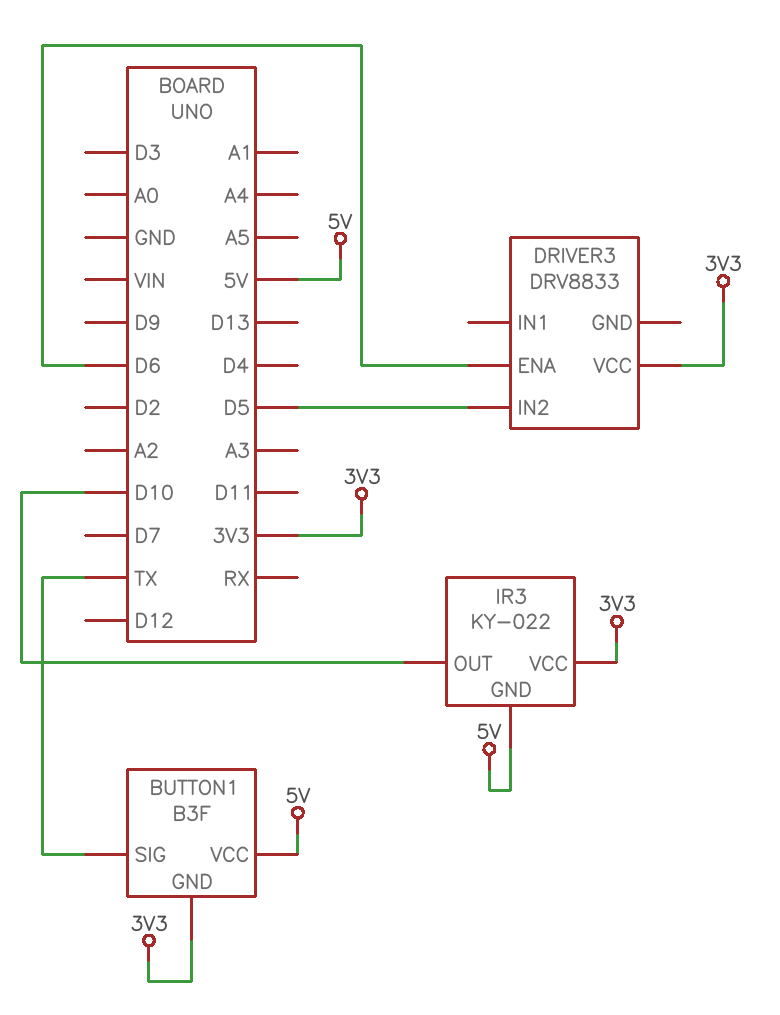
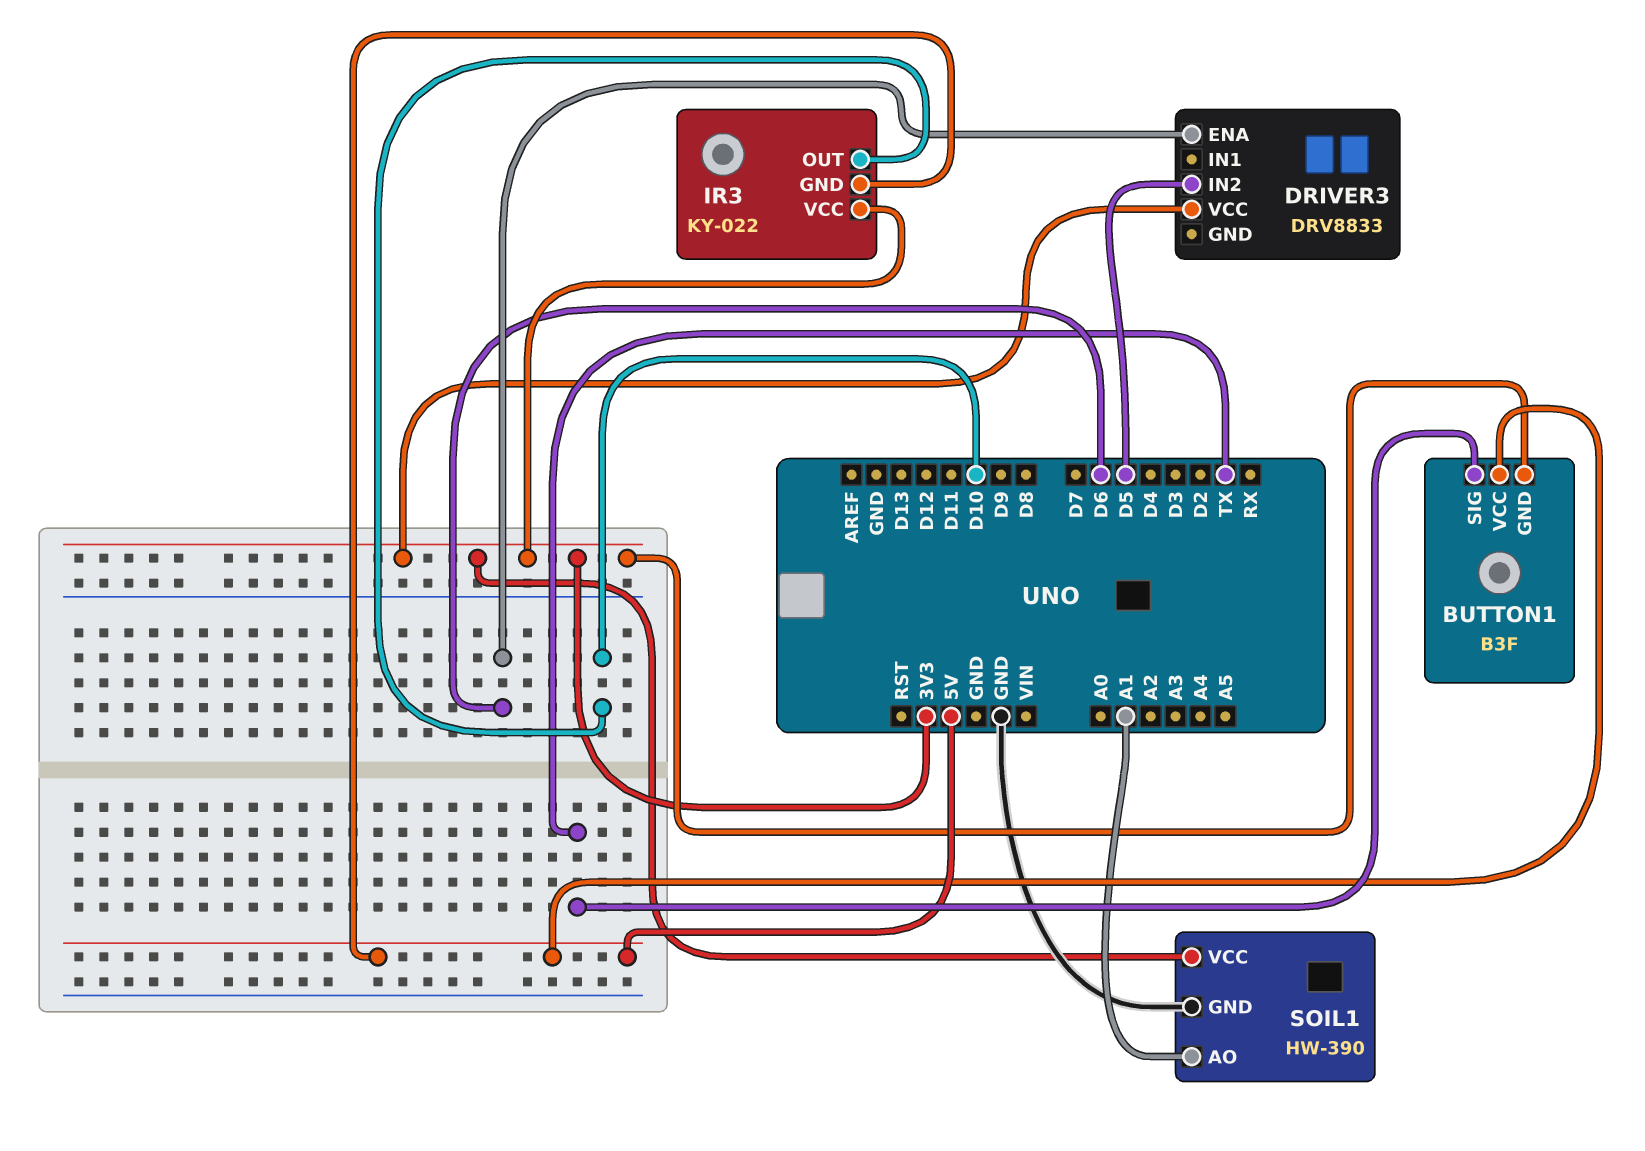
SOIL1: none -> HW-390
SOIL1 pin AO: none -> A1
SOIL1 pin GND: none -> GND
SOIL1 pin VCC: none -> 3V3

